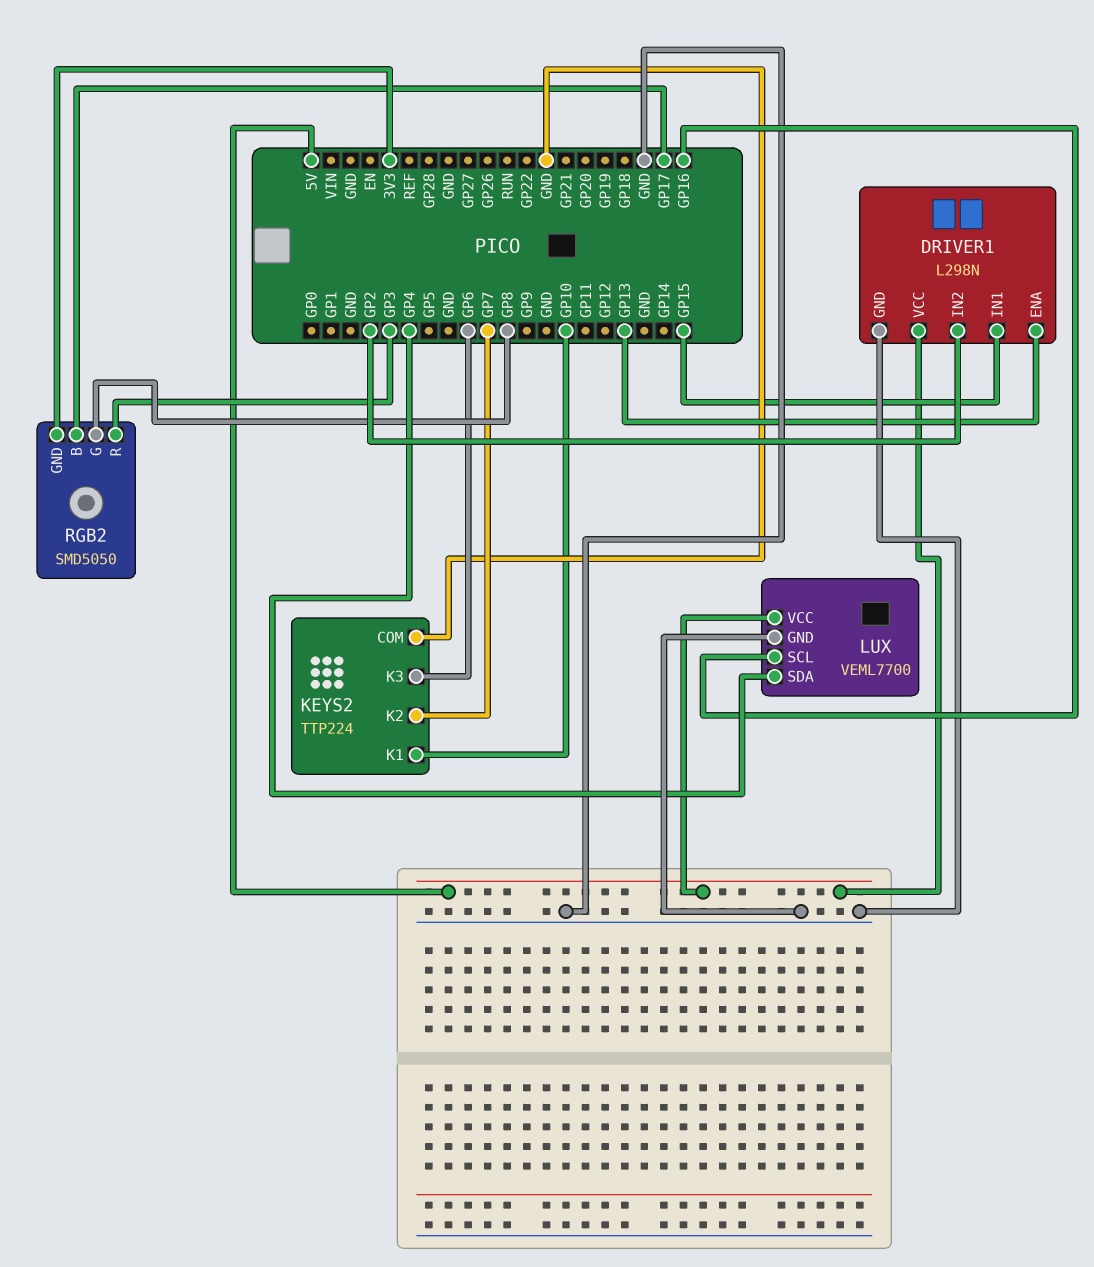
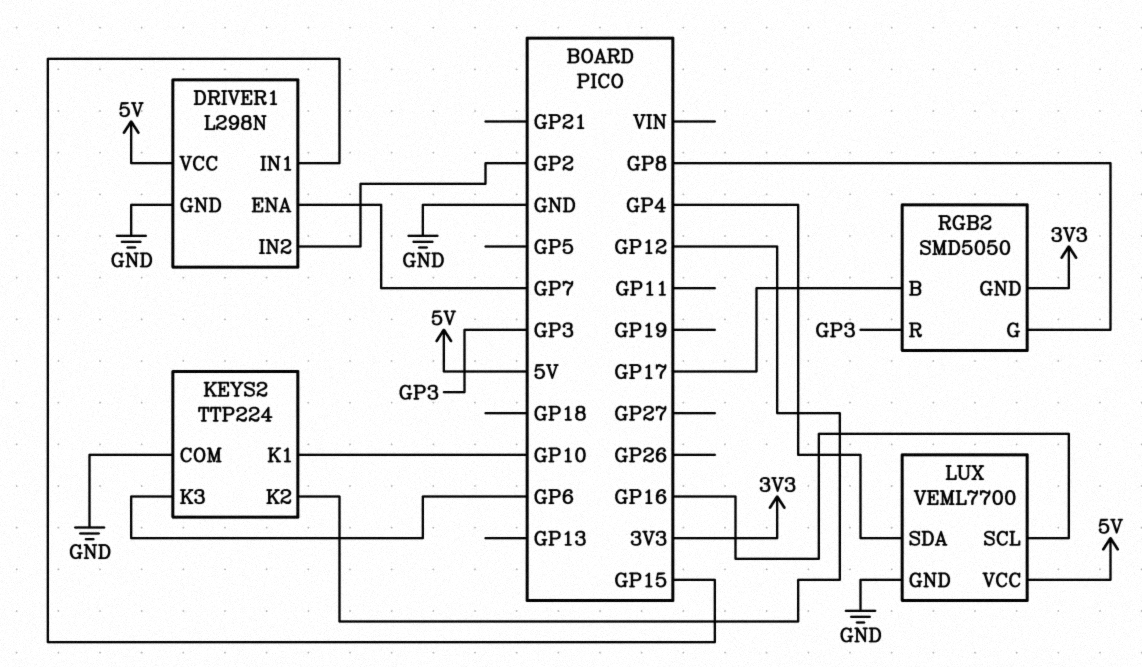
DRIVER1 pin ENA: GP13 -> GP7
KEYS2 pin K2: GP7 -> GP12

